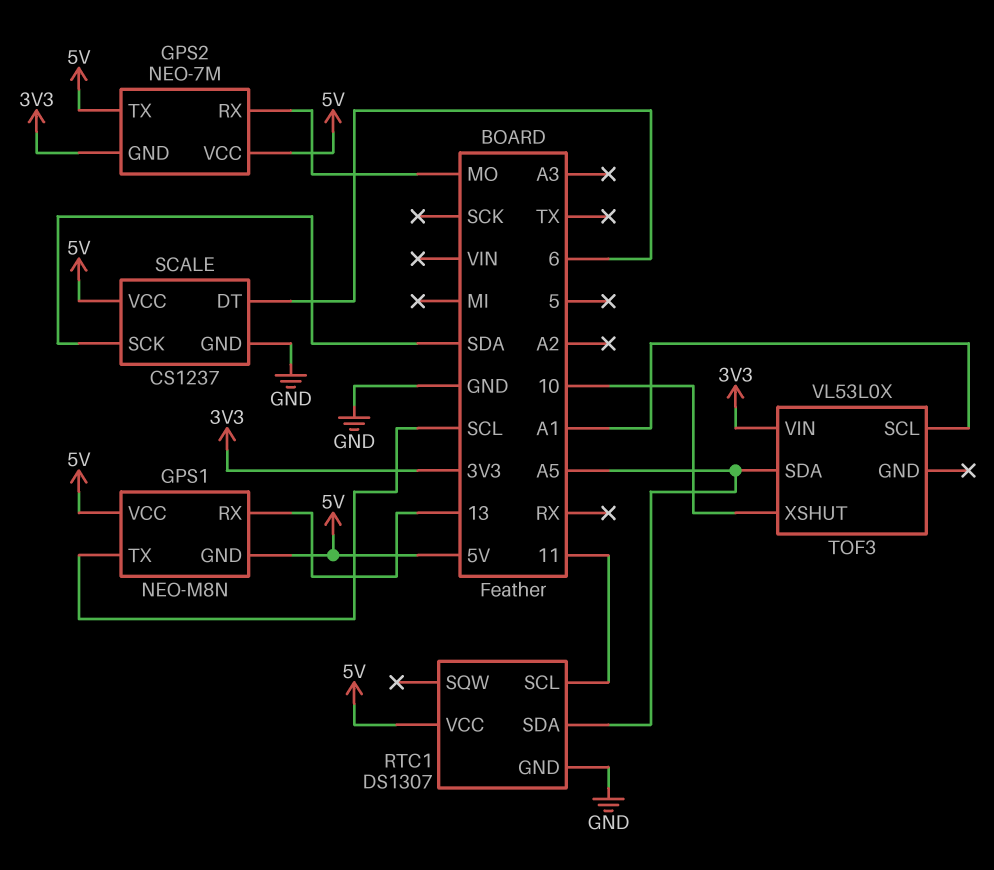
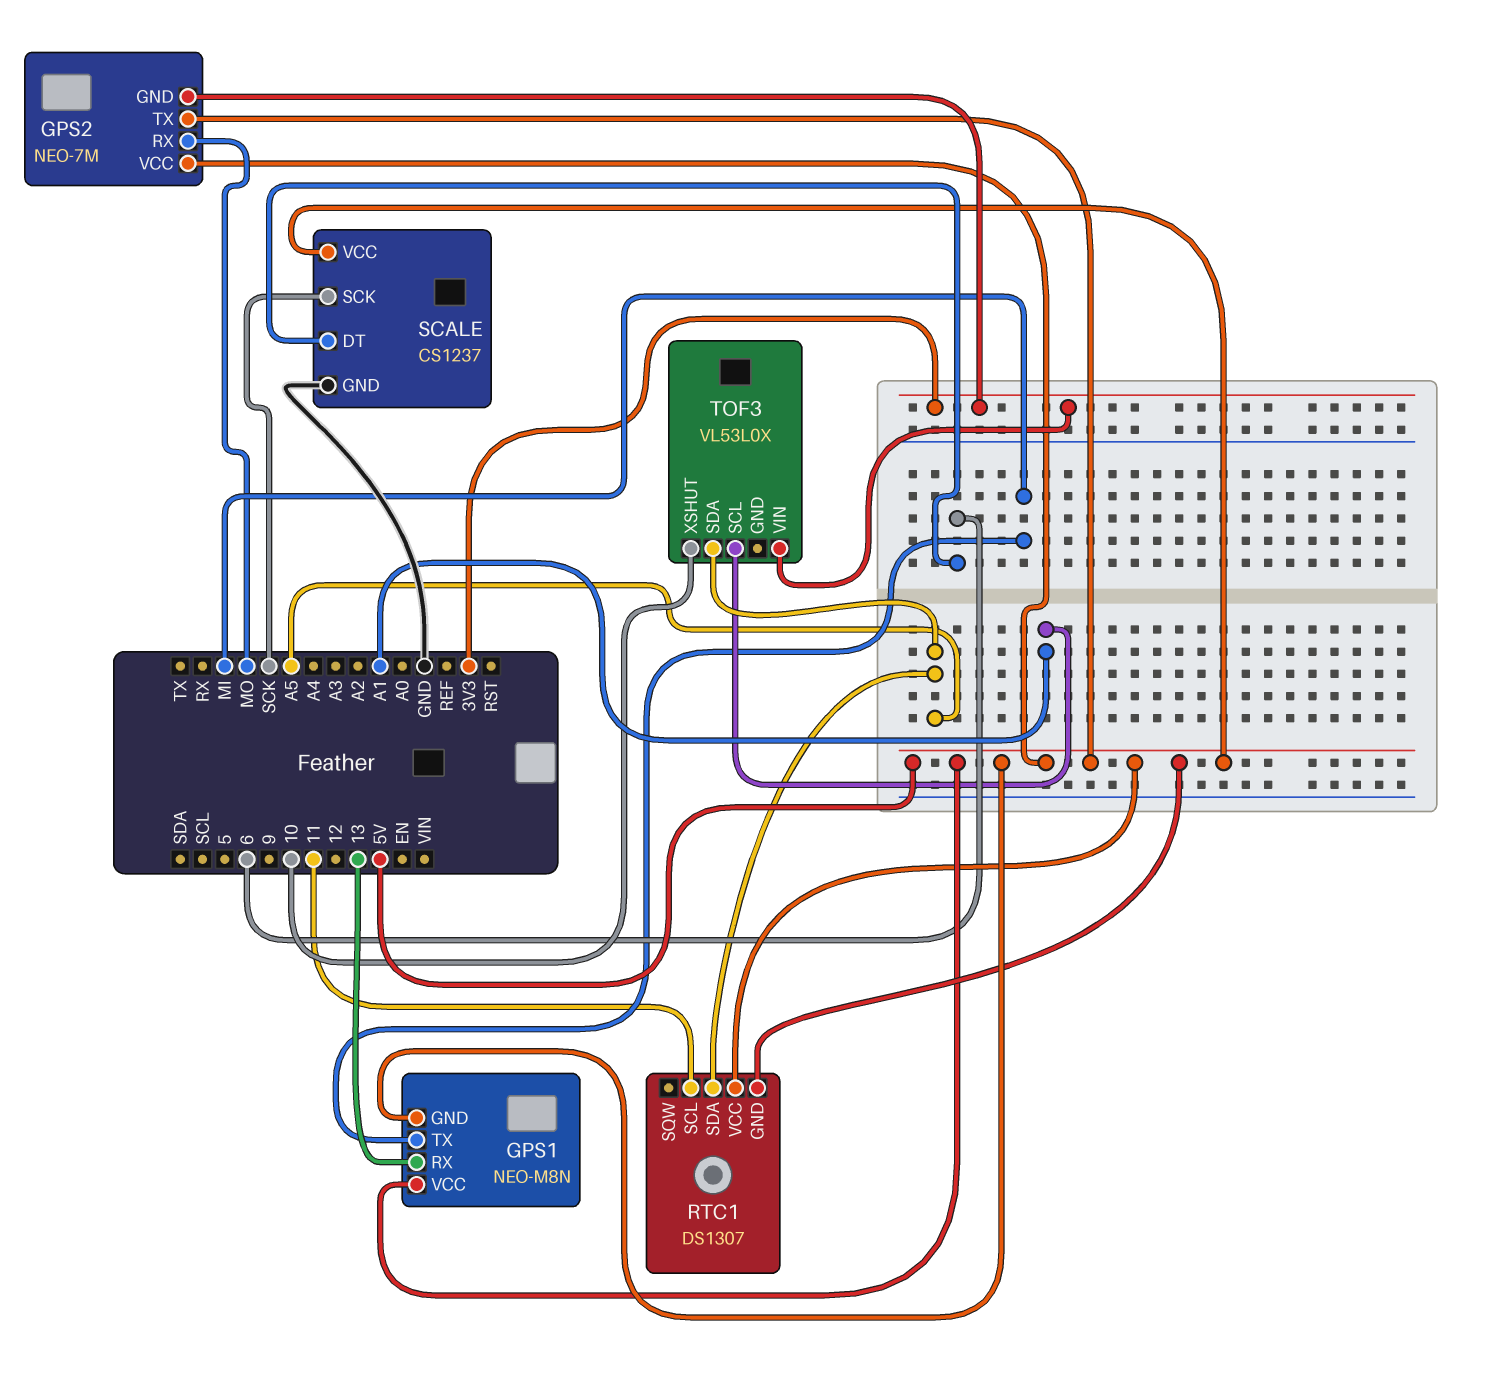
GPS1 pin TX: SCL -> MI
RTC1 pin GND: GND -> 5V
SCALE pin SCK: SDA -> SCK

